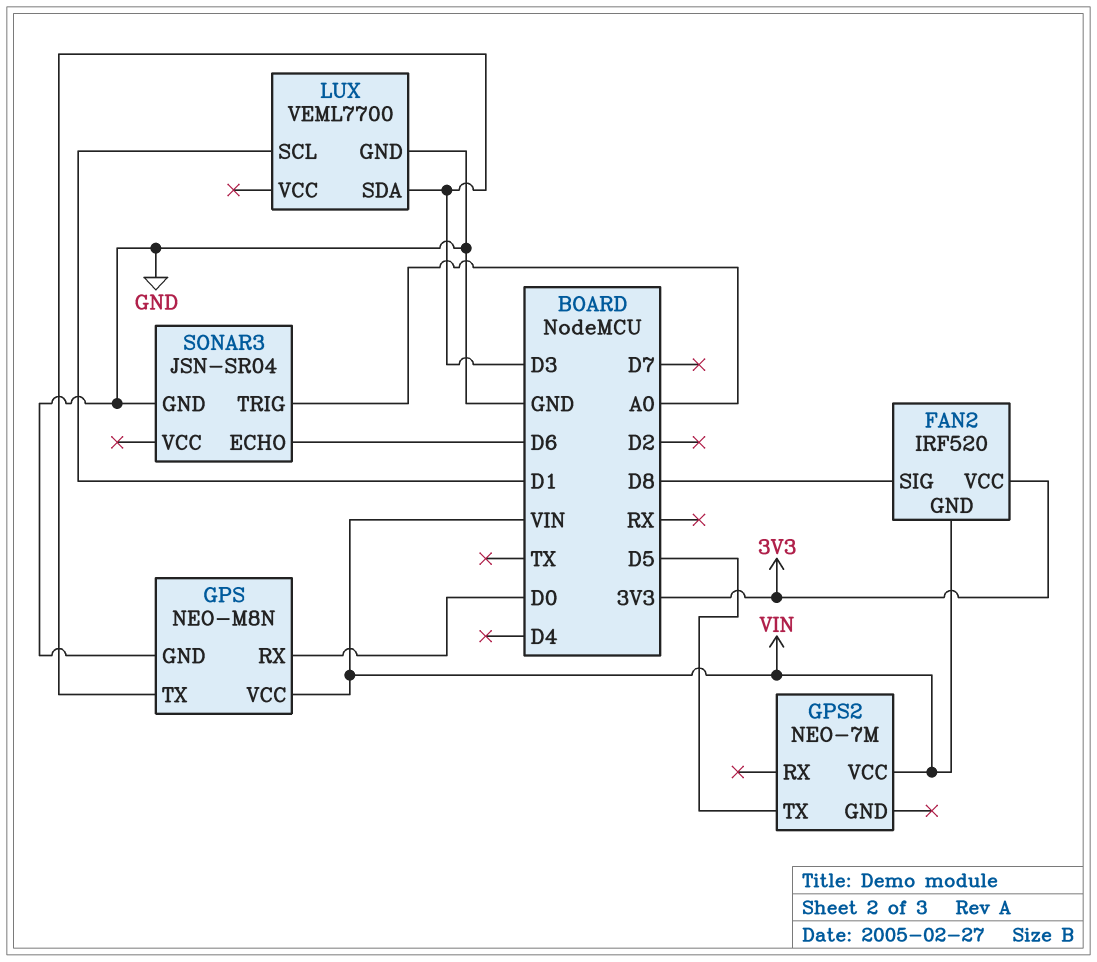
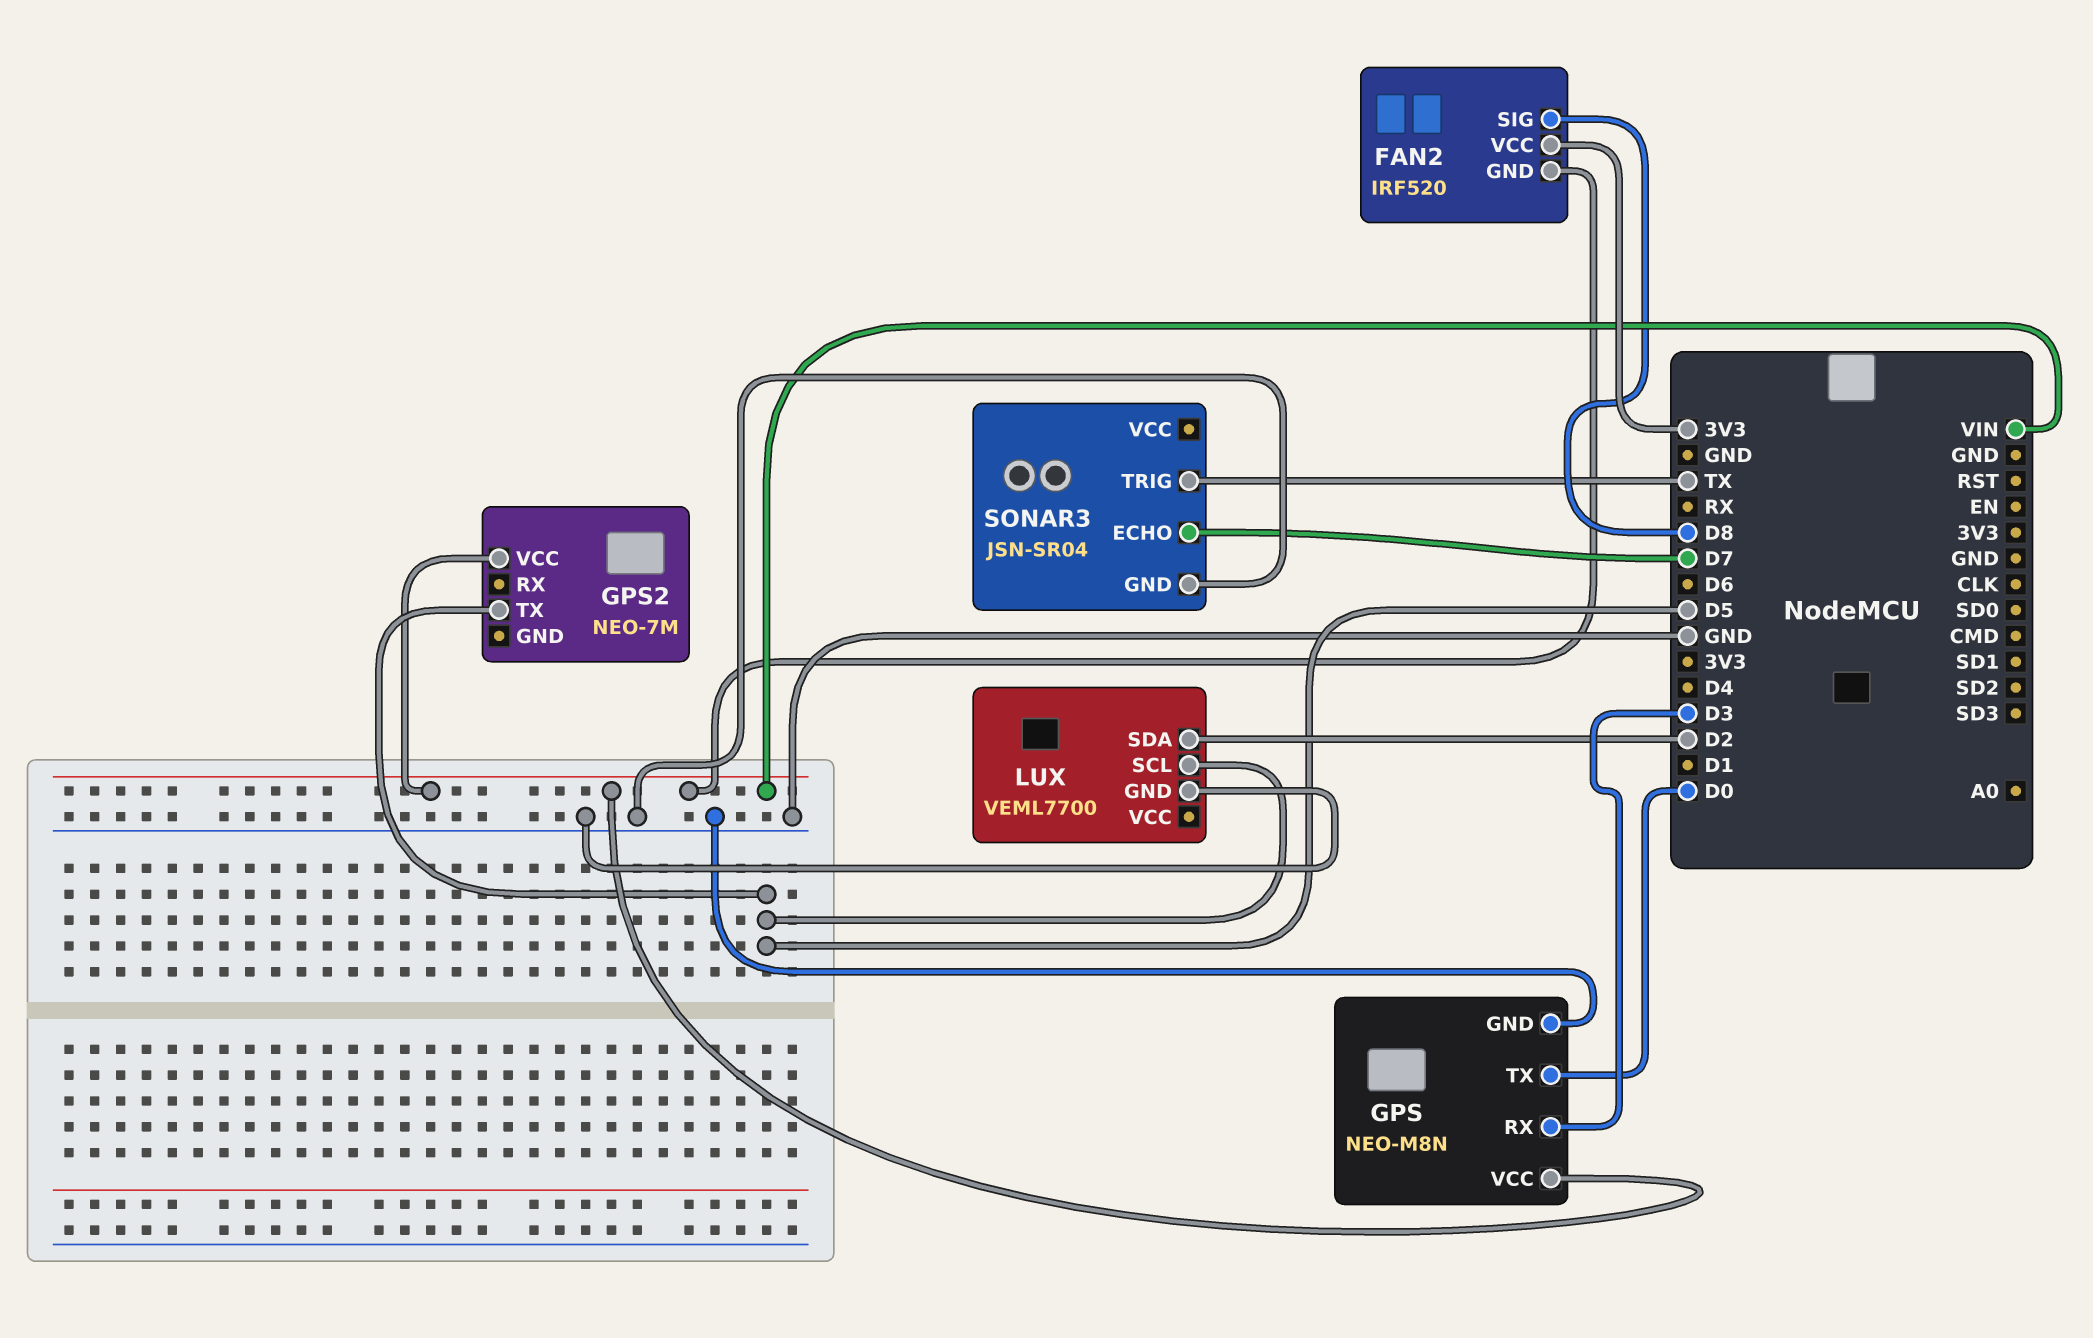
GPS pin RX: D0 -> D3
GPS pin TX: D3 -> D0
LUX pin SCL: D1 -> D5
LUX pin SDA: D3 -> D2
SONAR3 pin ECHO: D6 -> D7
SONAR3 pin TRIG: A0 -> TX

